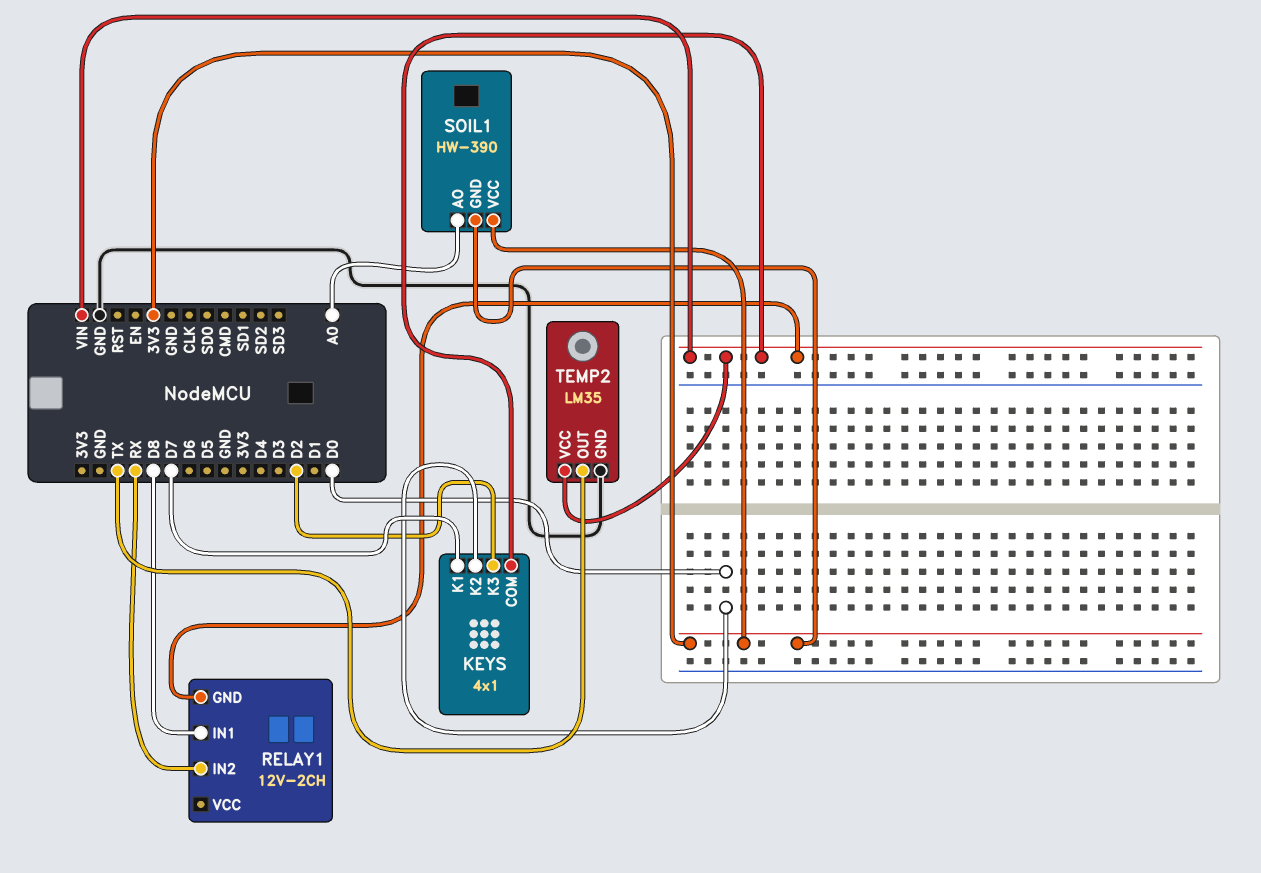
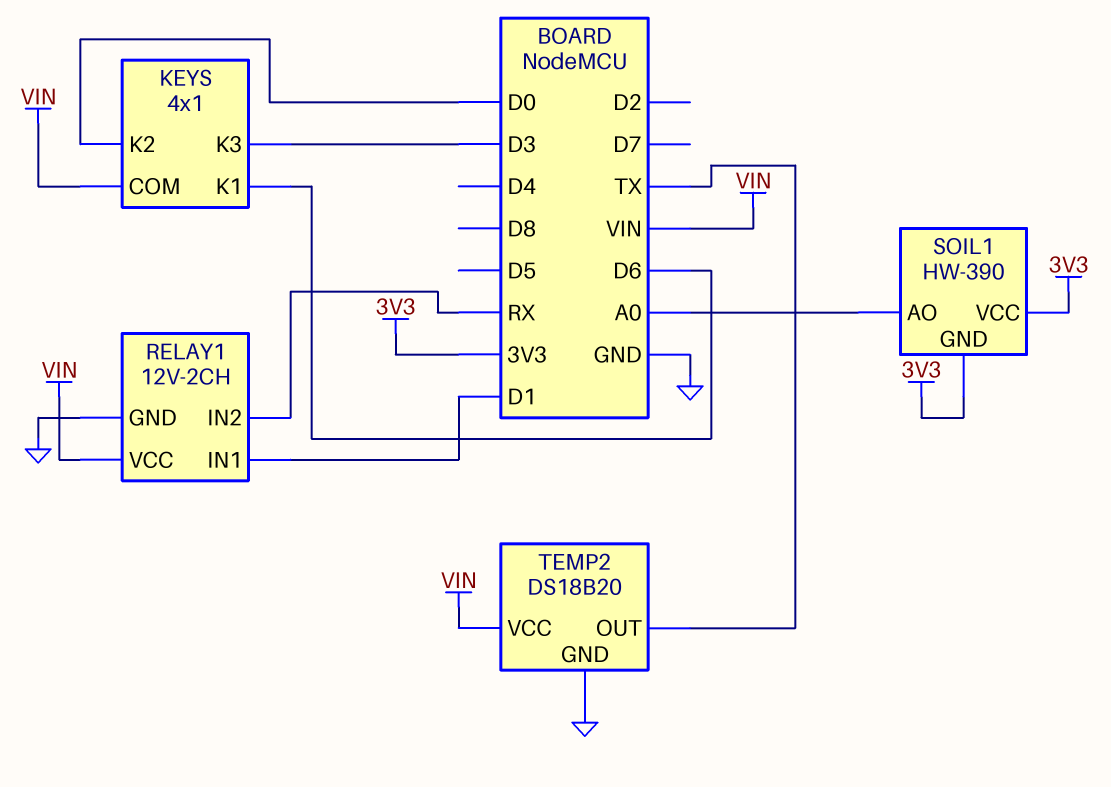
KEYS pin K1: D7 -> D6
KEYS pin K3: D2 -> D3
RELAY1 pin GND: VIN -> GND
RELAY1 pin IN1: D8 -> D1
RELAY1 pin VCC: none -> VIN
TEMP2: LM35 -> DS18B20

